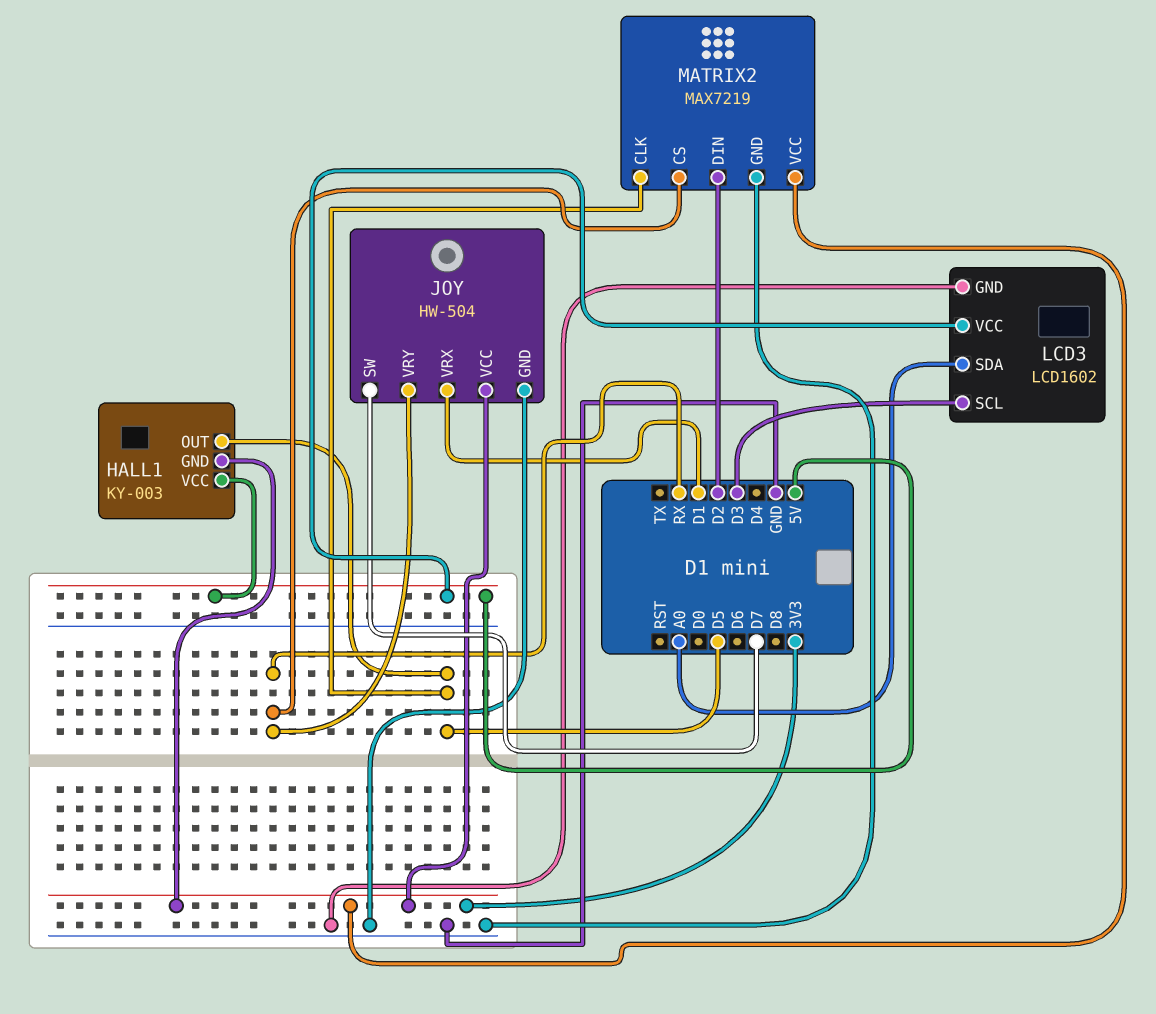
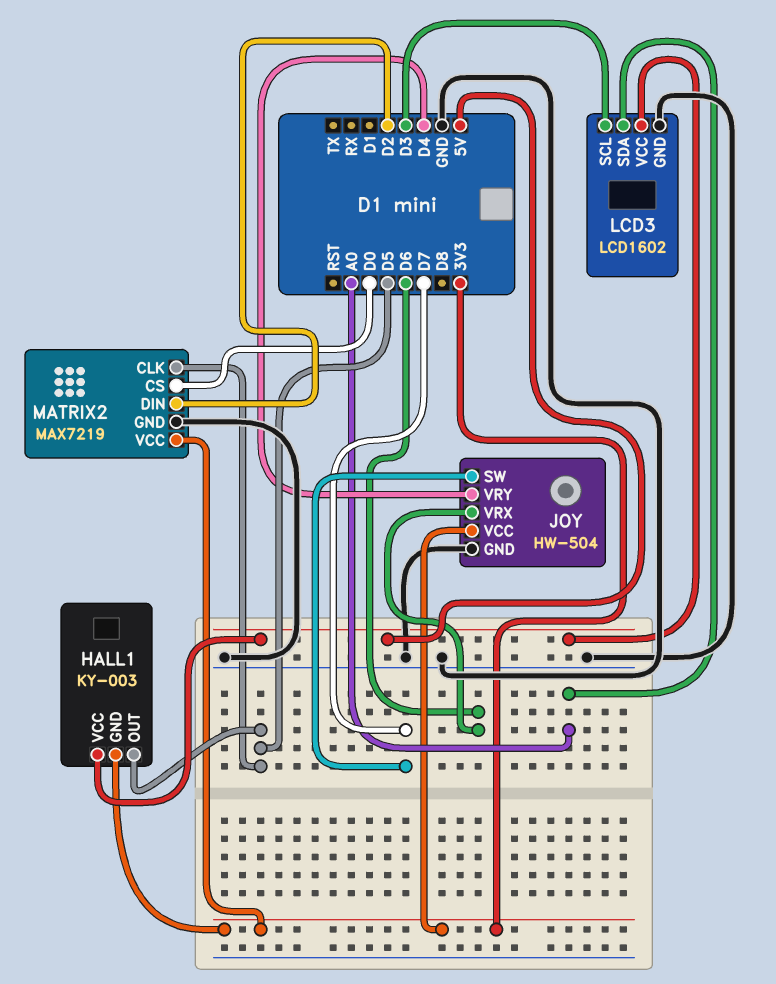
JOY pin VRX: D1 -> D6
JOY pin VRY: RX -> D4
MATRIX2 pin CS: RX -> D0

